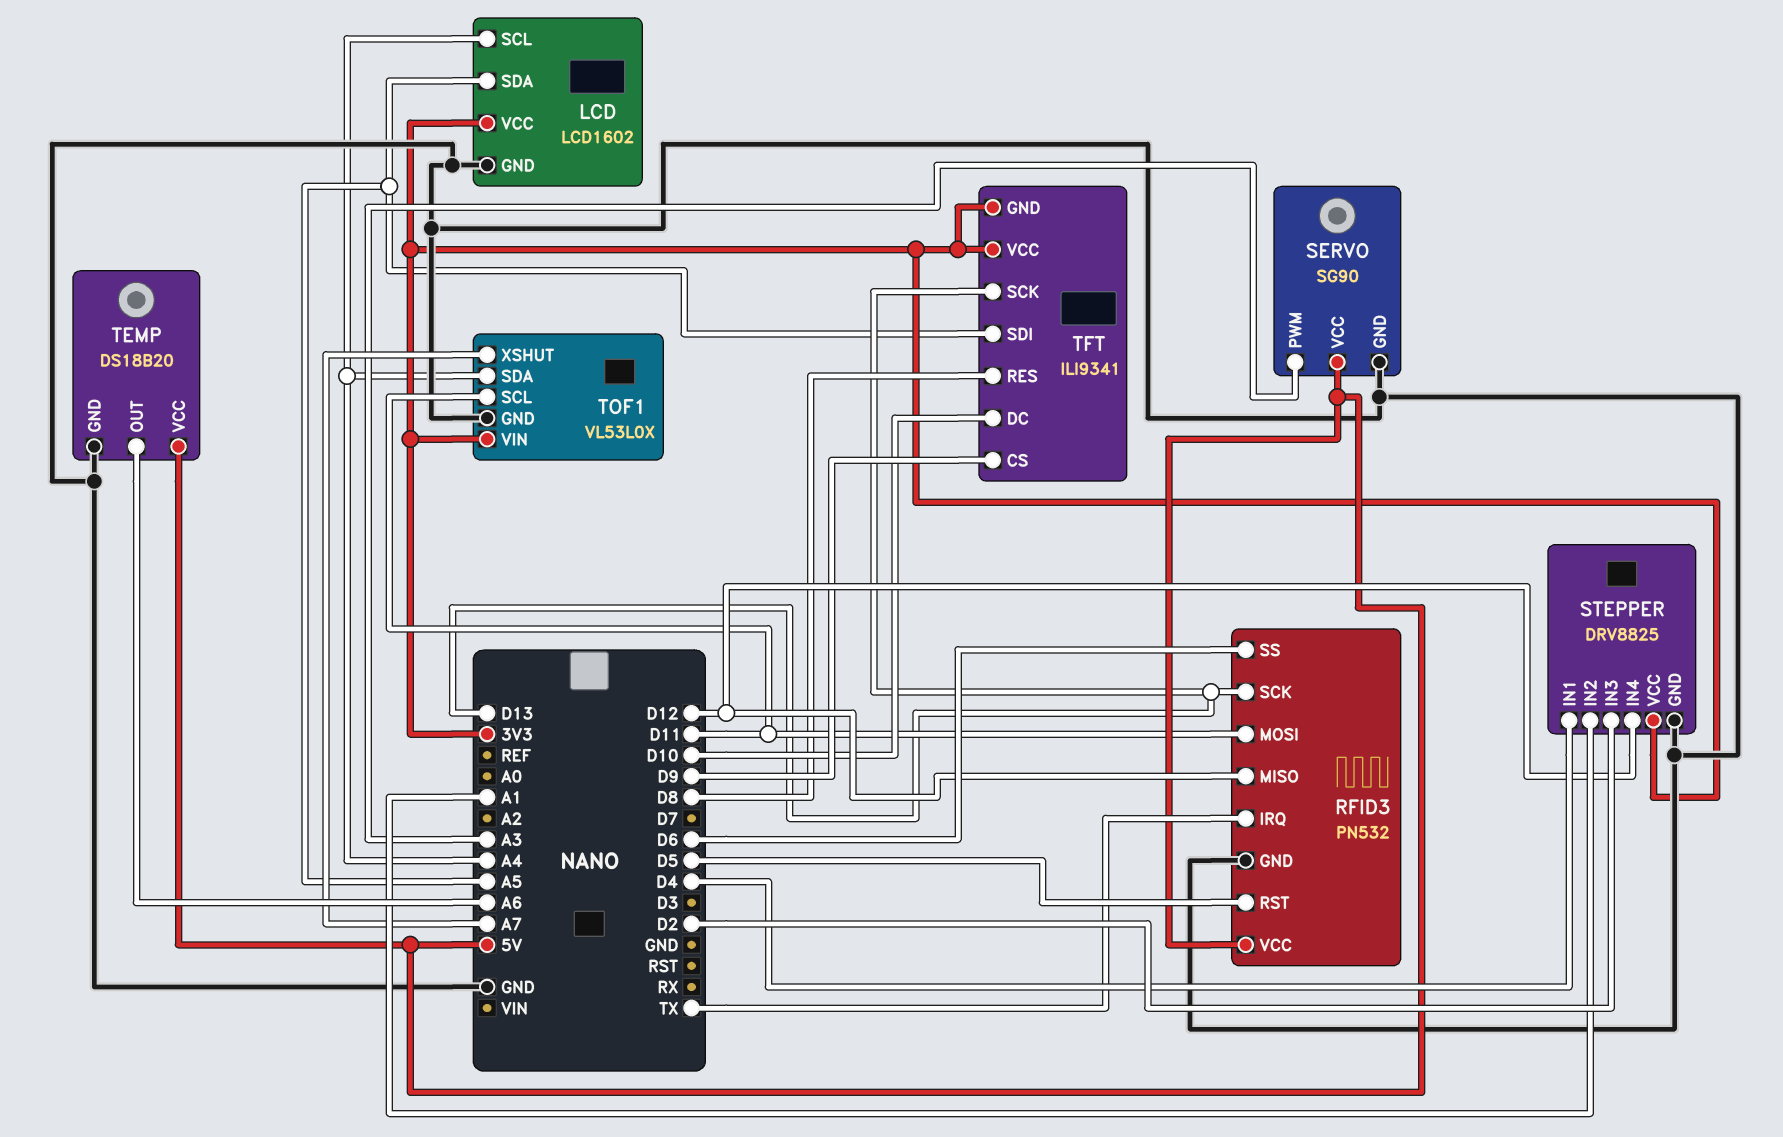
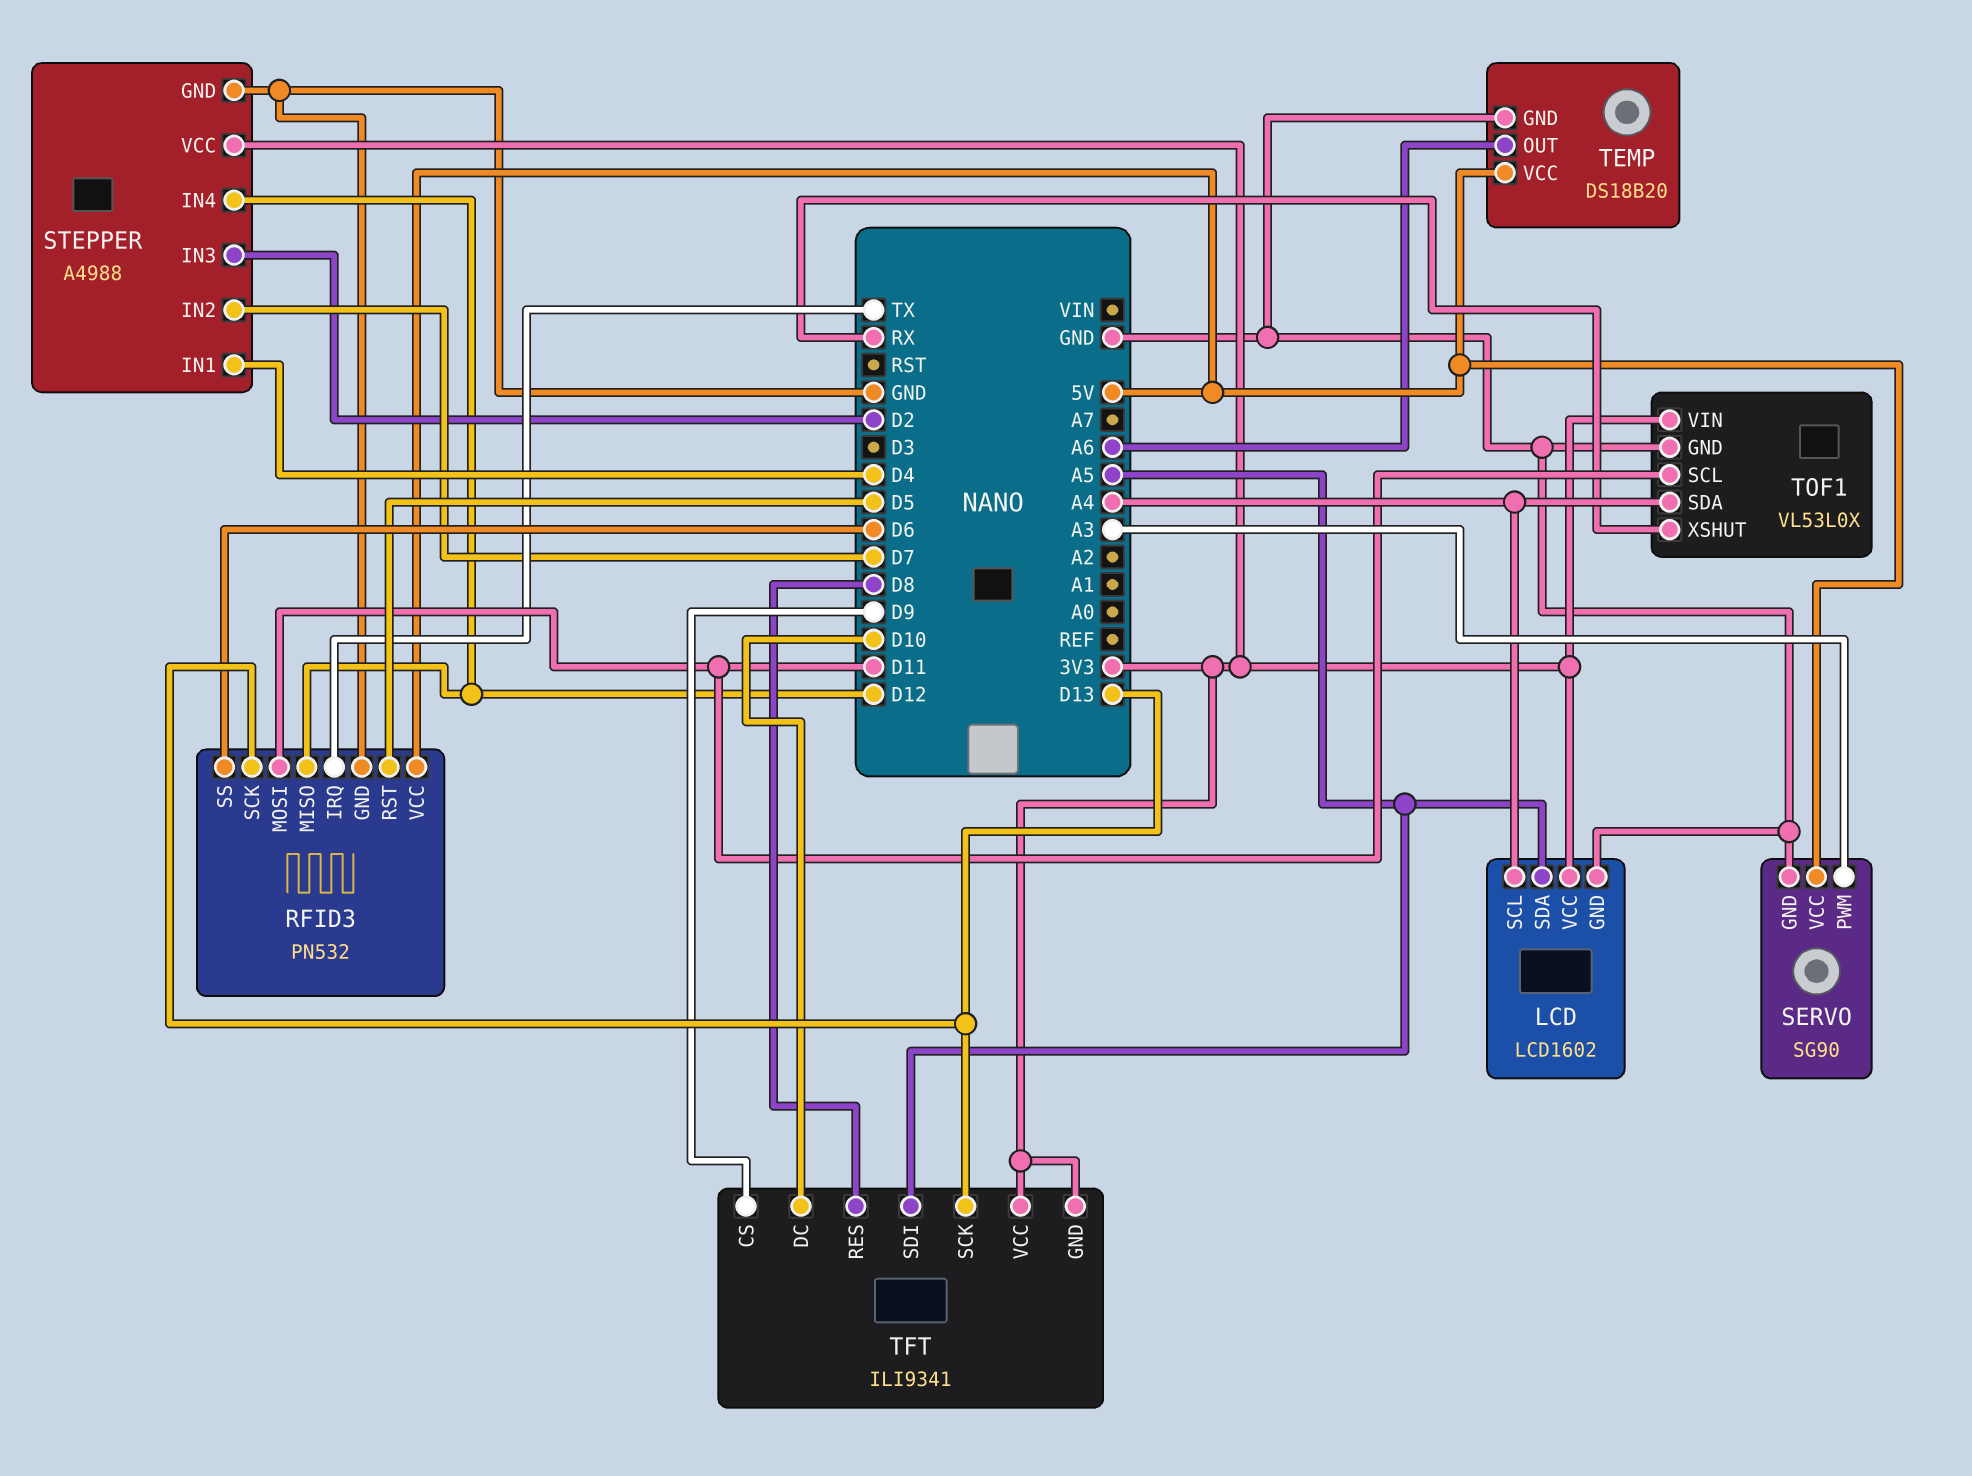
STEPPER: DRV8825 -> A4988
STEPPER pin IN2: A1 -> D7
TOF1 pin XSHUT: A7 -> RX

